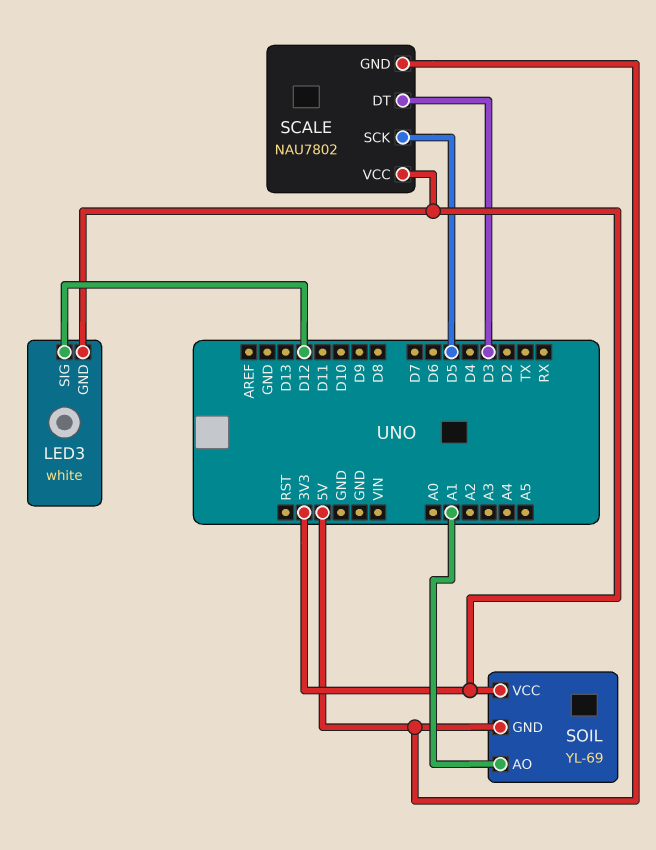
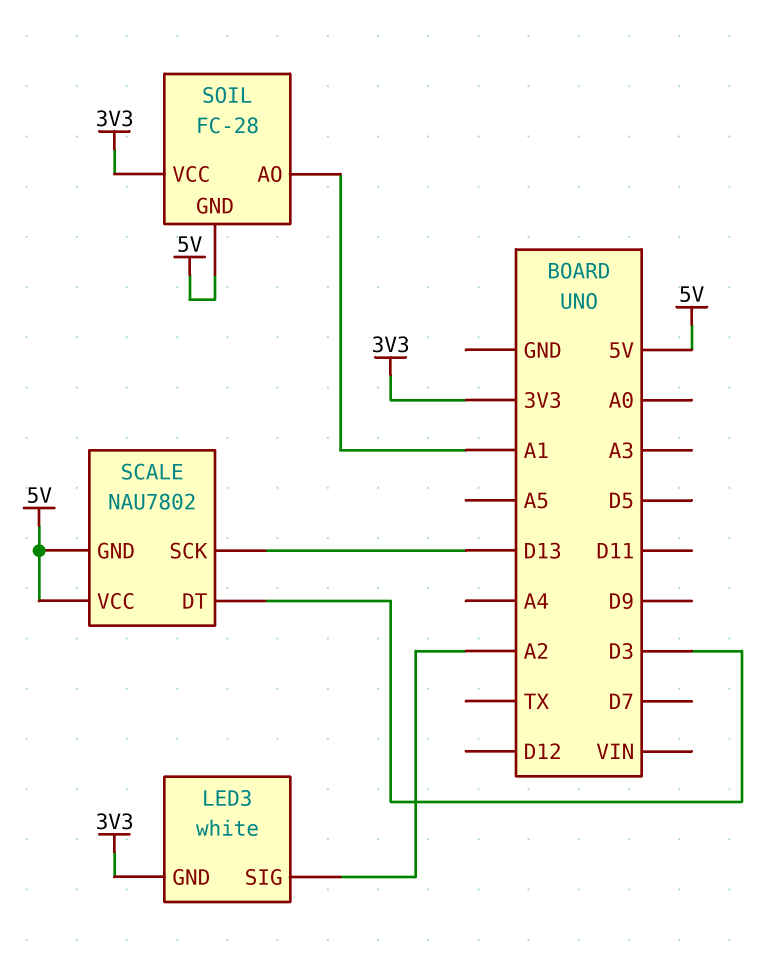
LED3 pin SIG: D12 -> A2
SCALE pin SCK: D5 -> D13
SCALE pin VCC: 3V3 -> 5V
SOIL: YL-69 -> FC-28

